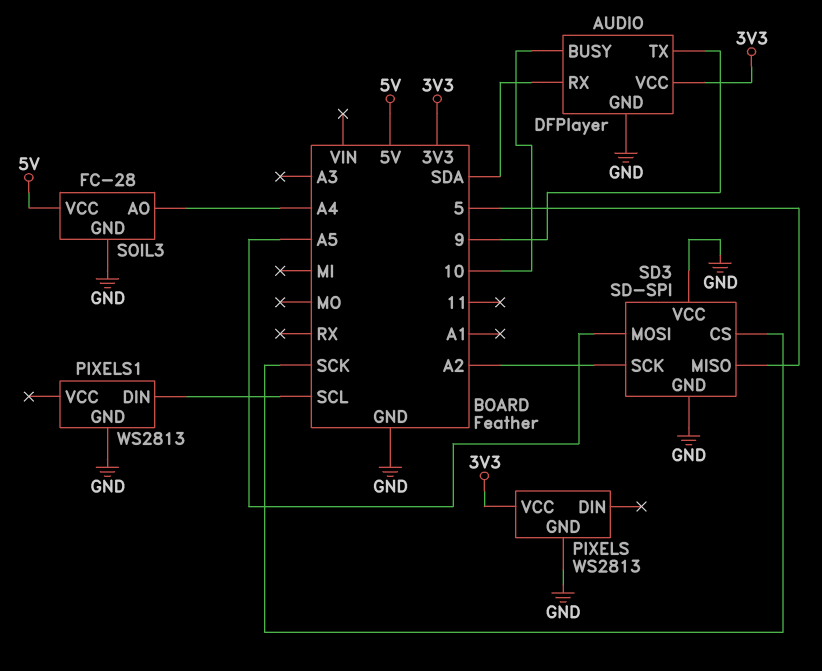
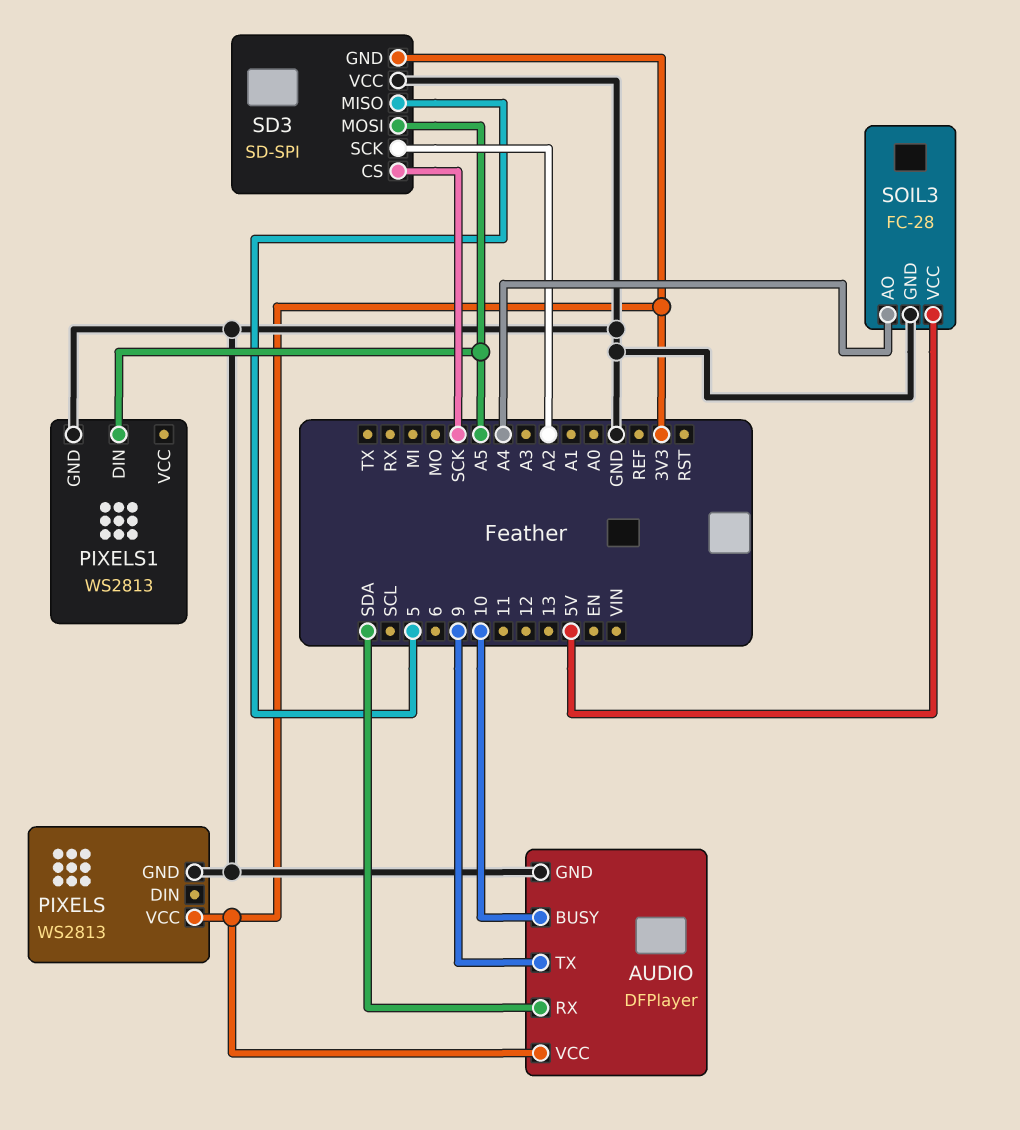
PIXELS1 pin DIN: SCL -> A5
SD3 pin GND: GND -> 3V3

